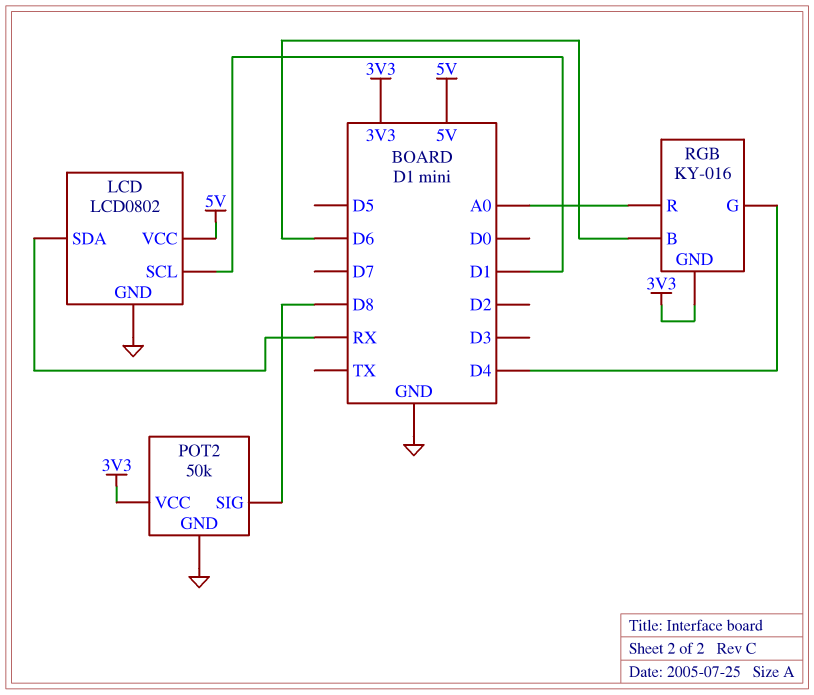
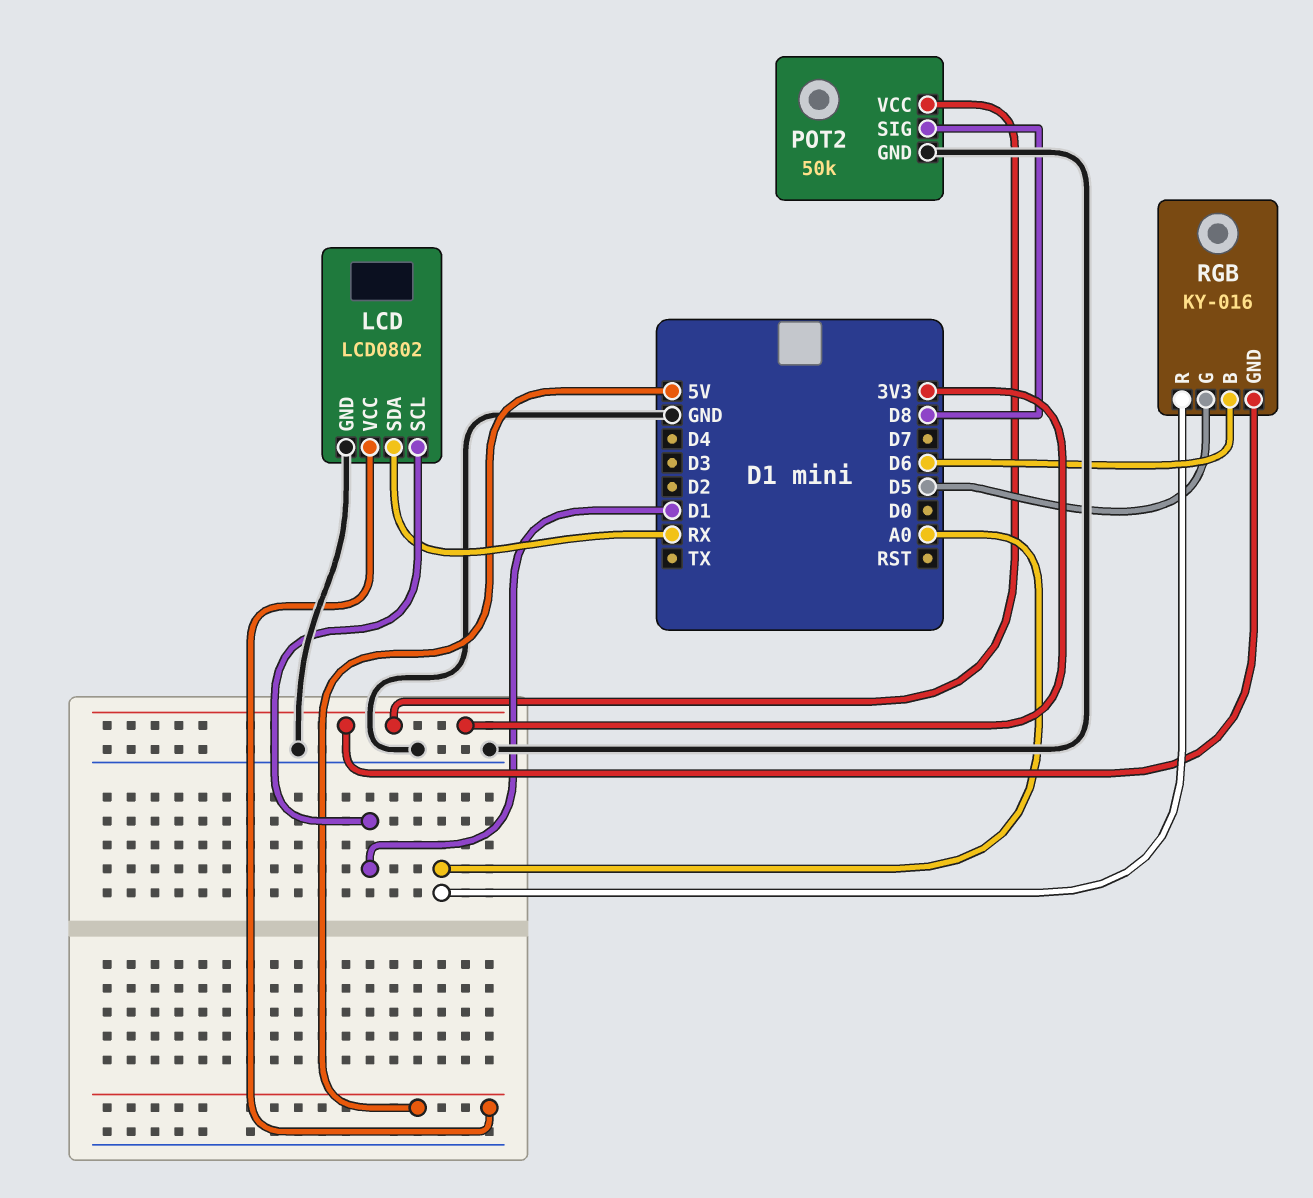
RGB pin G: D4 -> D5

